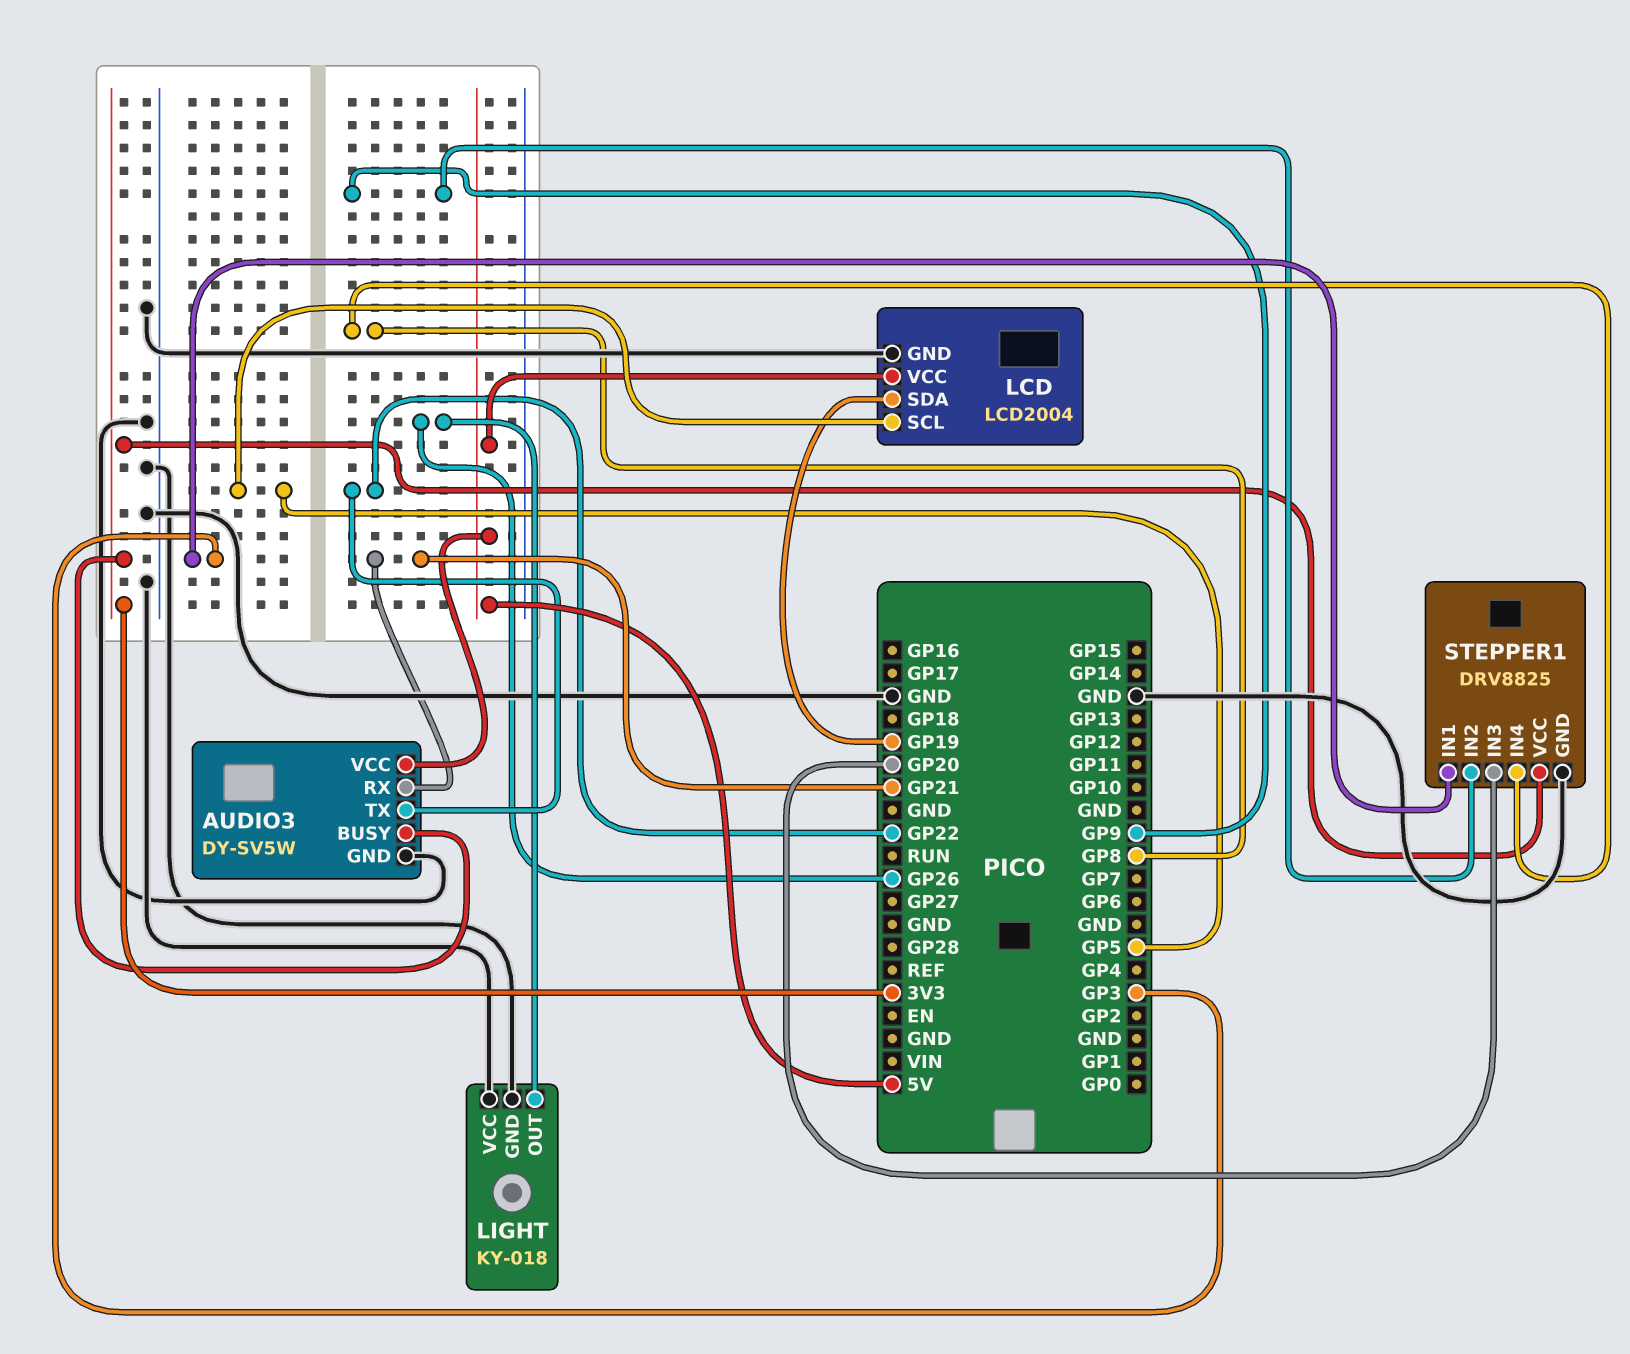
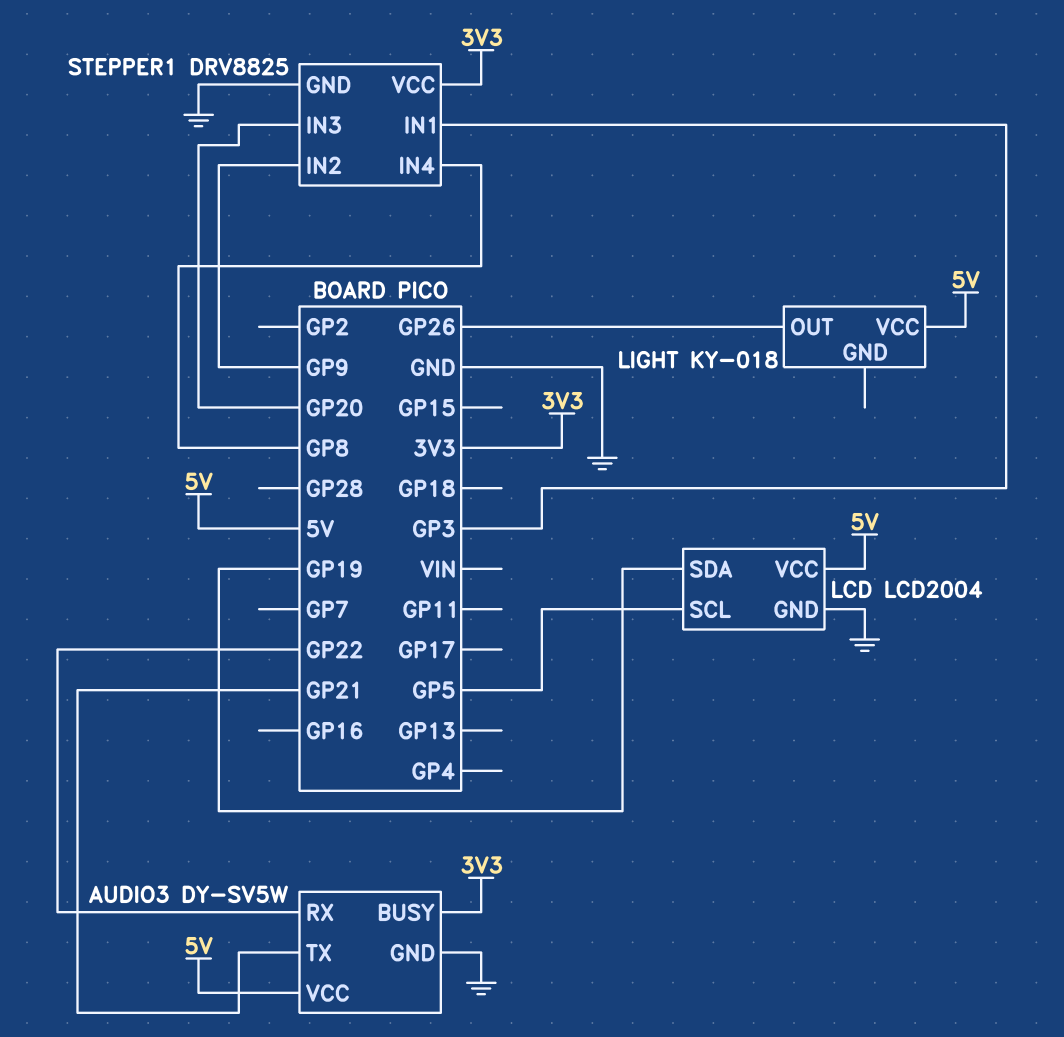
AUDIO3 pin RX: GP21 -> GP22
AUDIO3 pin TX: GP22 -> GP21
LIGHT pin GND: GND -> none
LIGHT pin VCC: GND -> 5V

